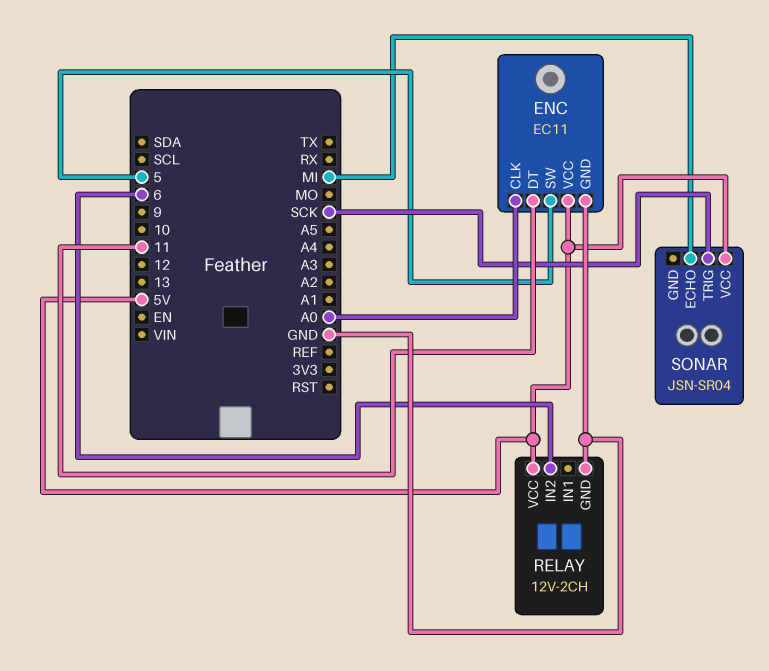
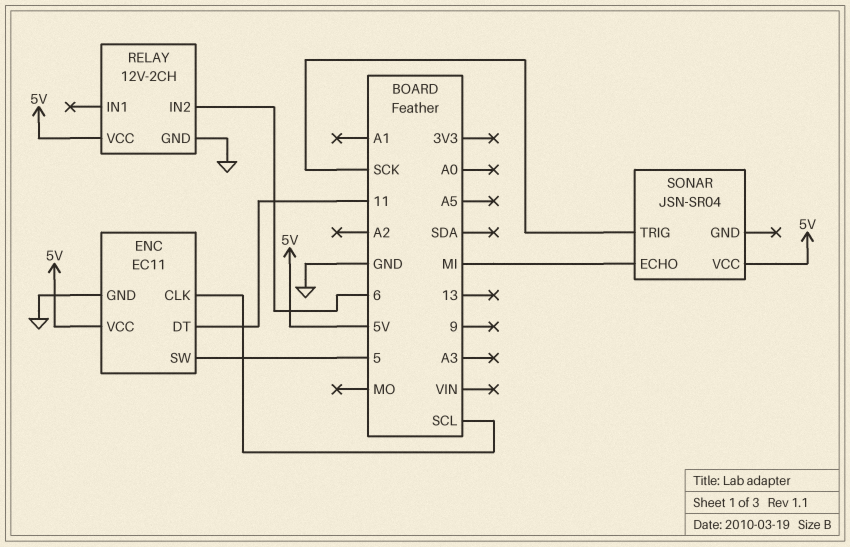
ENC pin CLK: A0 -> SCL

